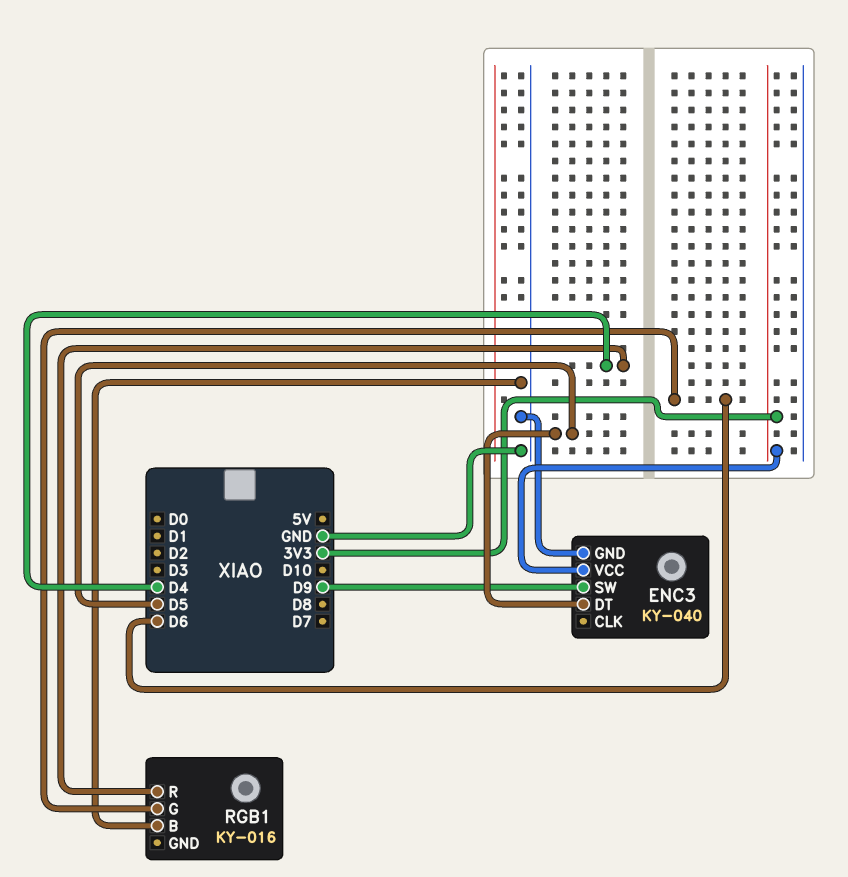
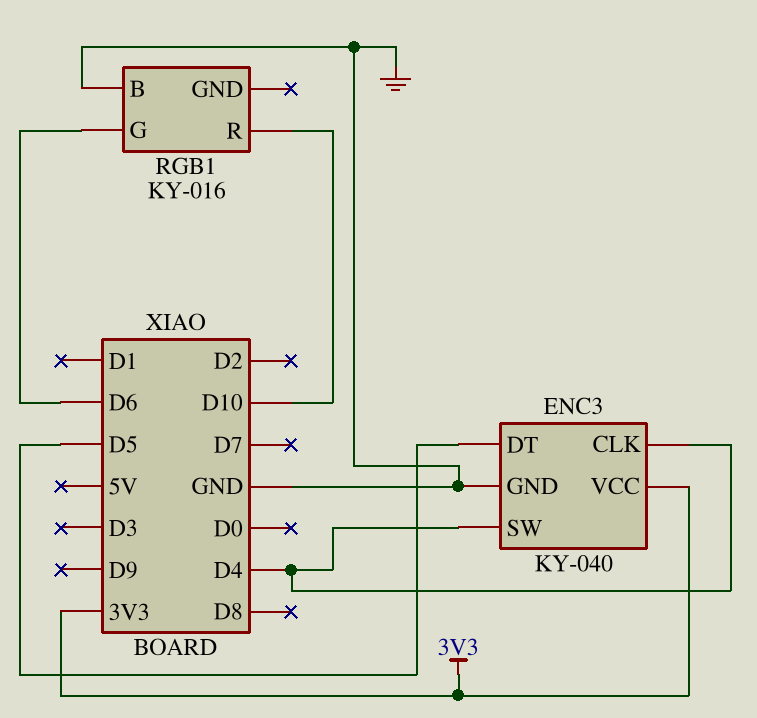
ENC3 pin CLK: none -> D4
ENC3 pin SW: D9 -> D4
RGB1 pin R: D4 -> D10

